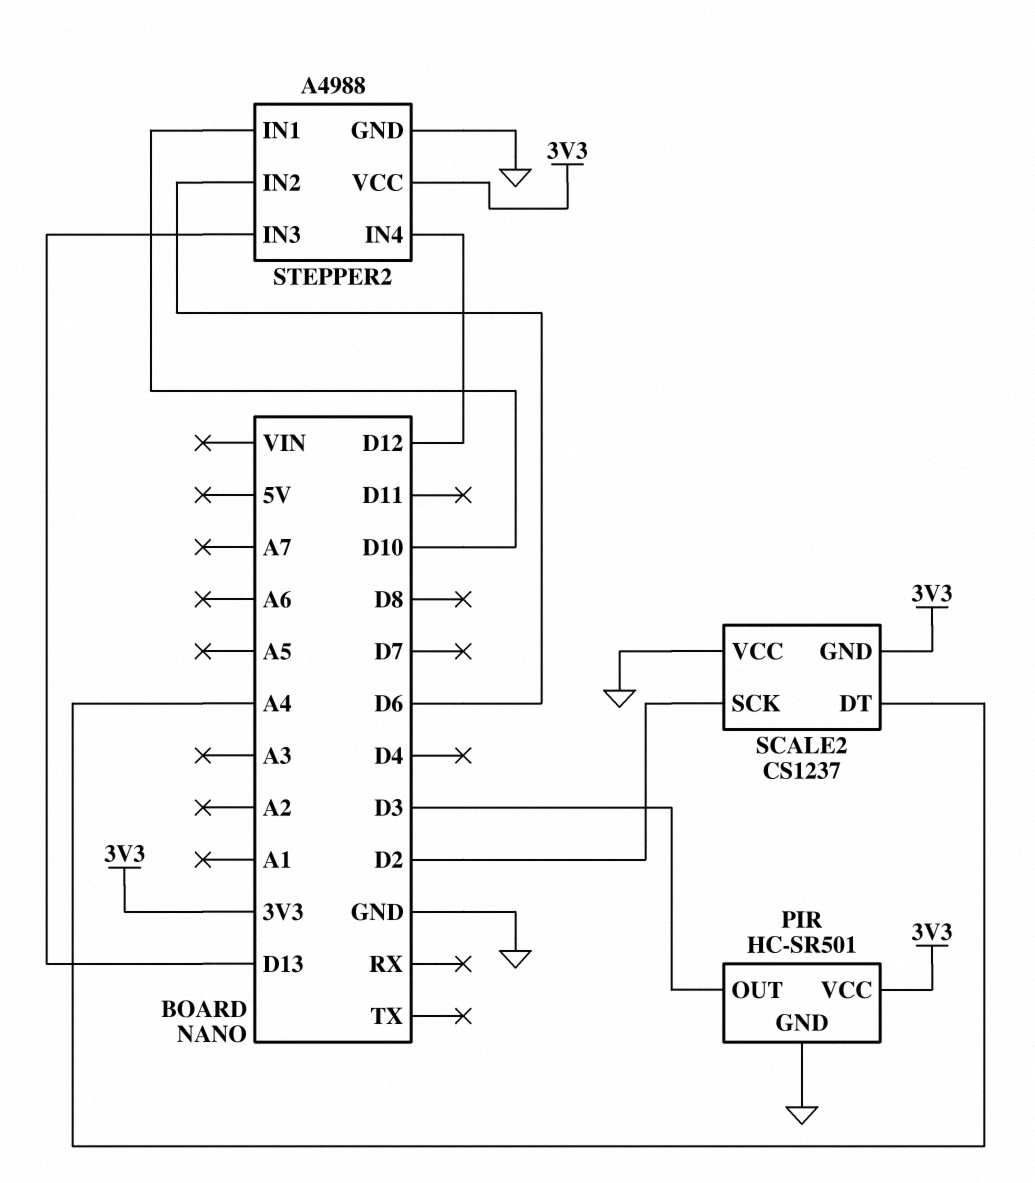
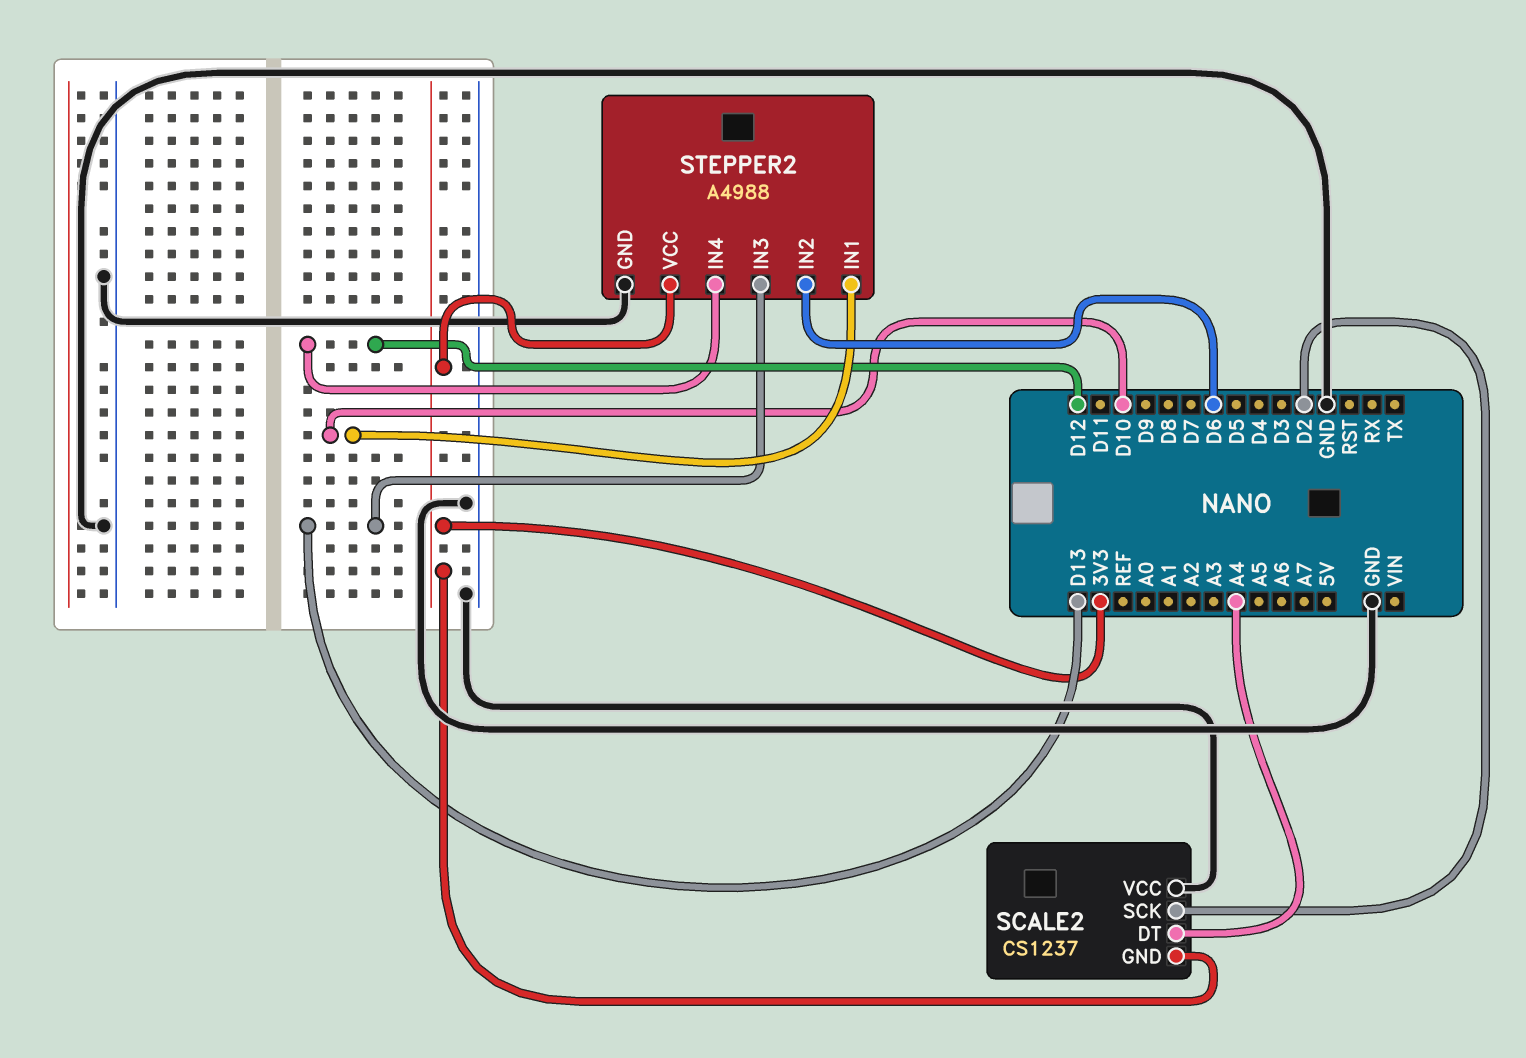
PIR: HC-SR501 -> none
PIR pin GND: GND -> none
PIR pin OUT: D3 -> none
PIR pin VCC: 3V3 -> none

